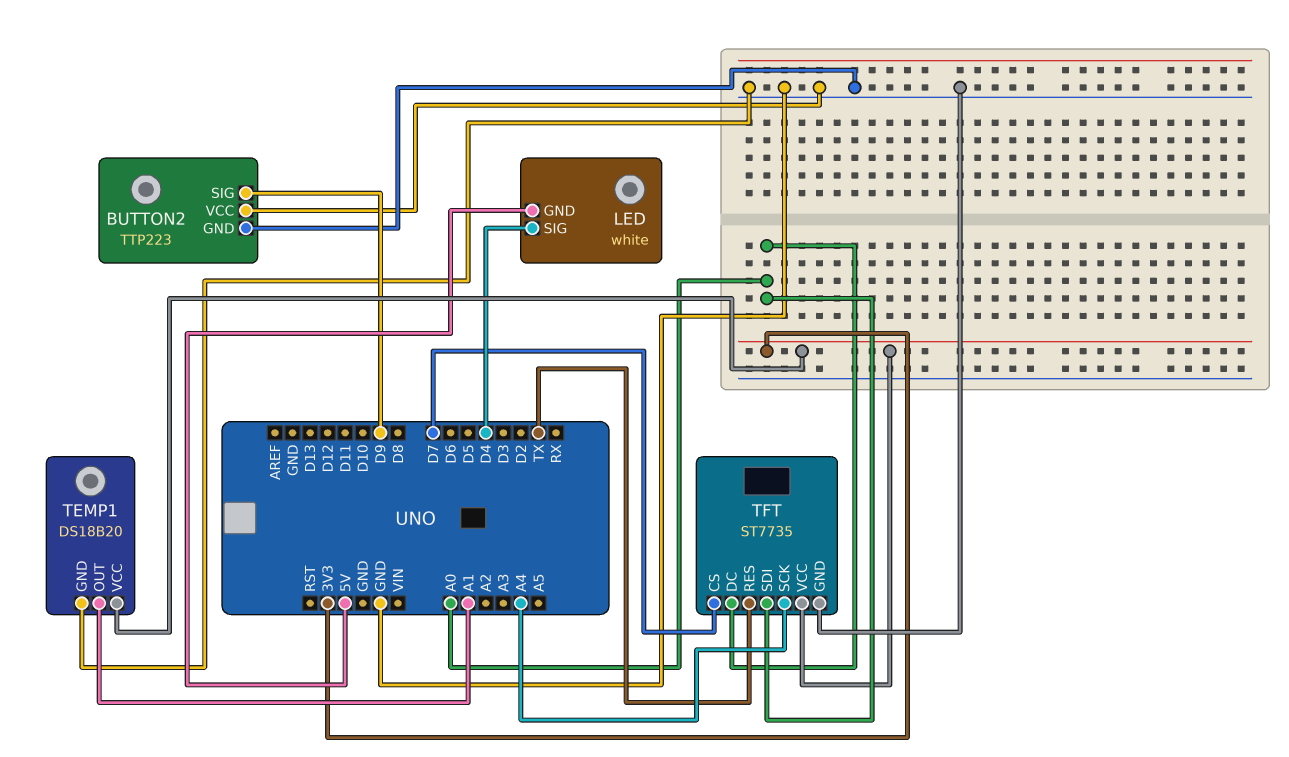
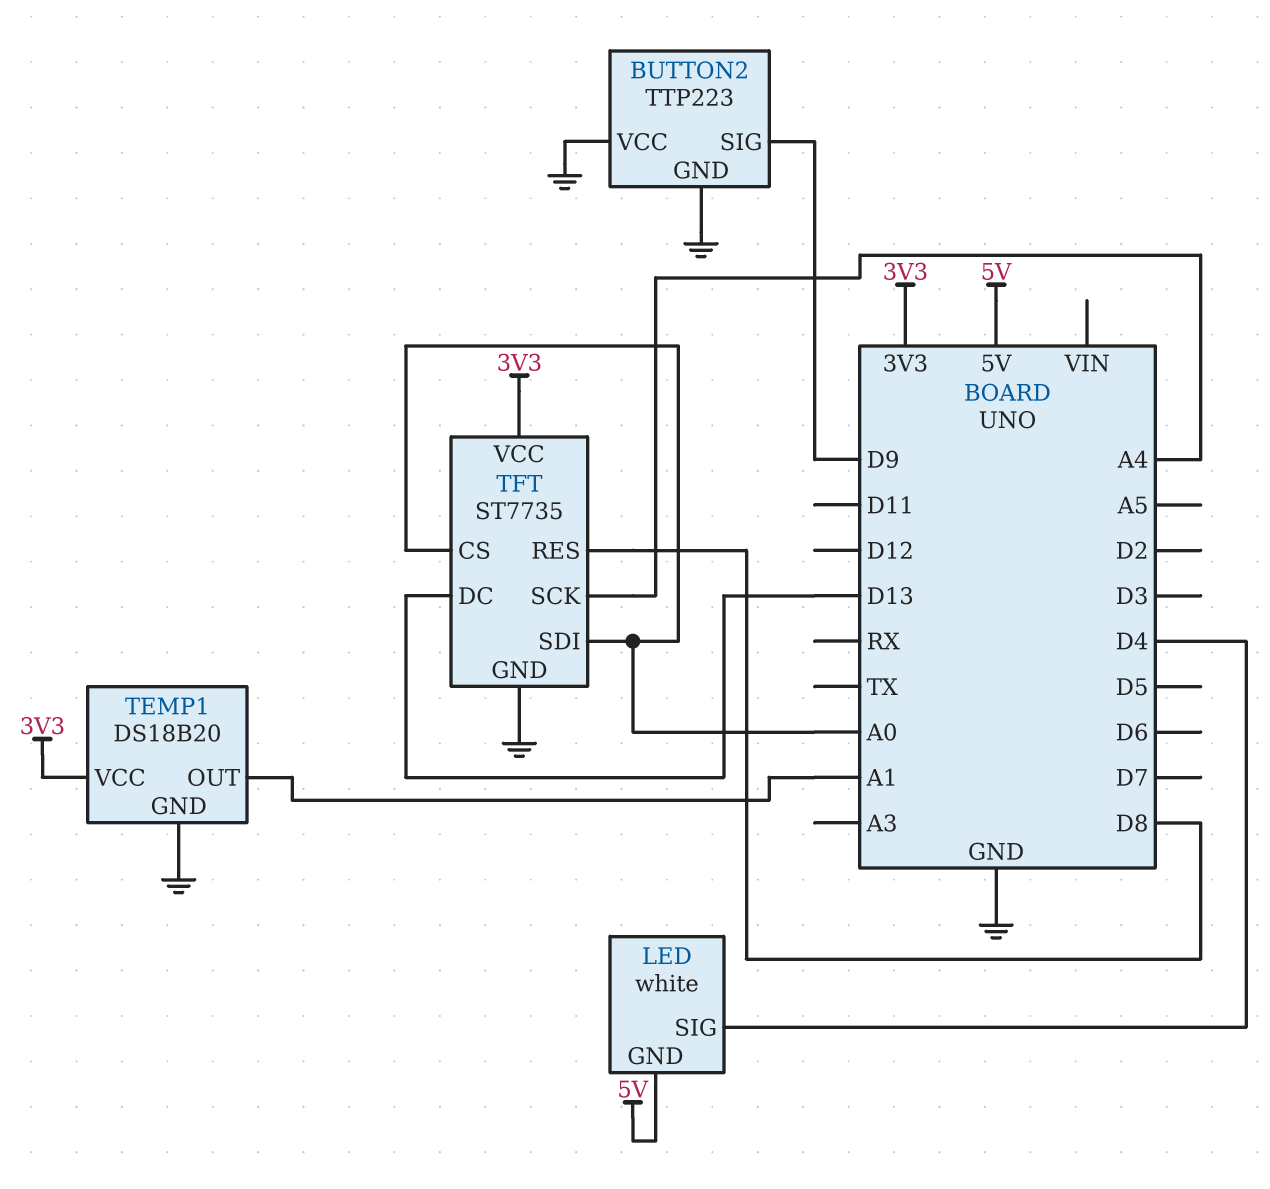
TFT pin CS: D7 -> A0
TFT pin DC: A0 -> D13
TFT pin RES: TX -> D8

